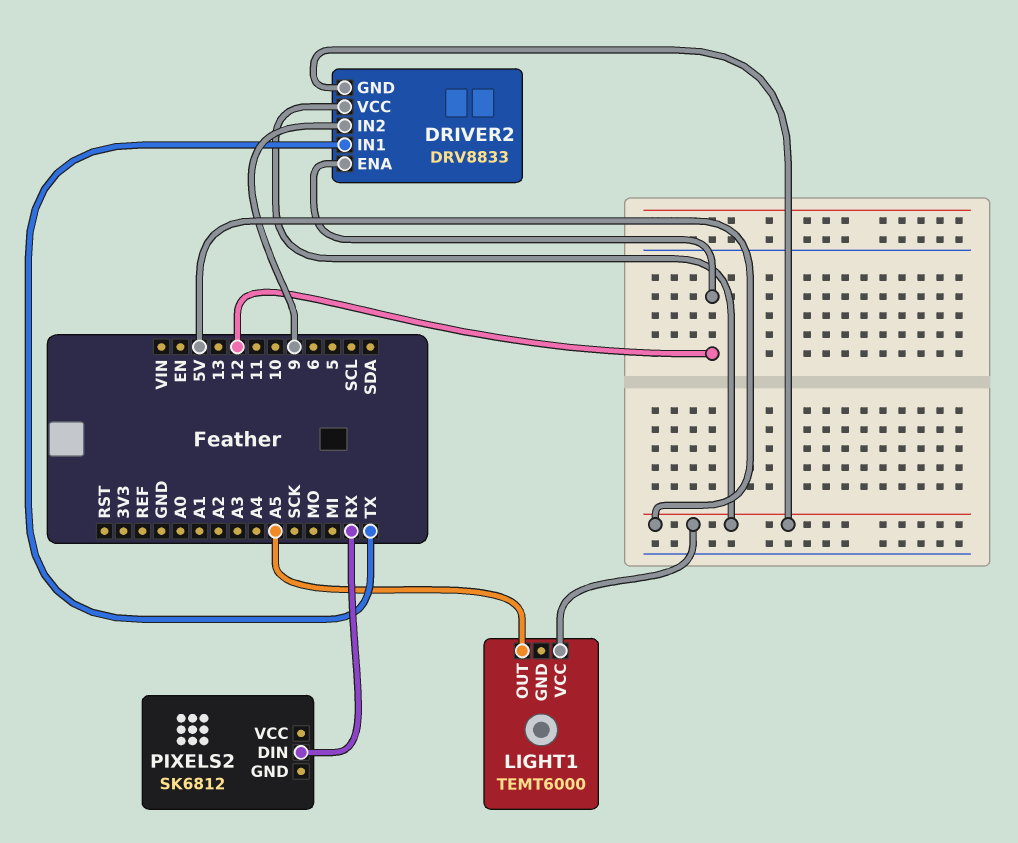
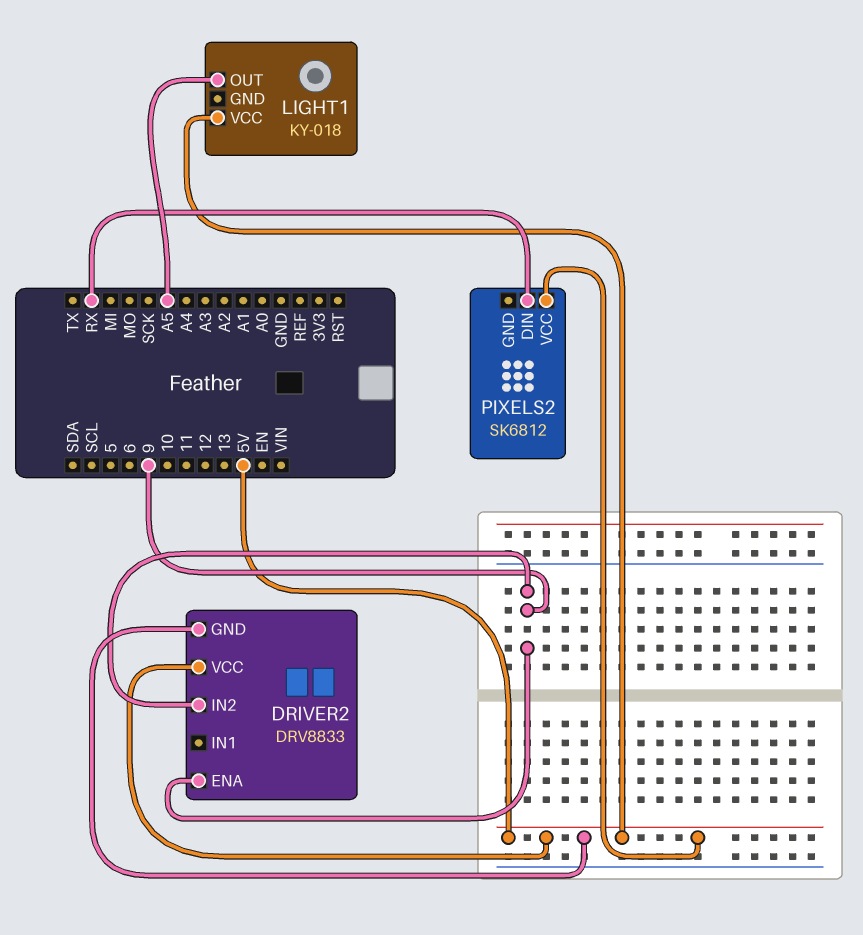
DRIVER2 pin ENA: 12 -> 9
DRIVER2 pin IN1: TX -> none
LIGHT1: TEMT6000 -> KY-018
PIXELS2 pin VCC: none -> 5V

